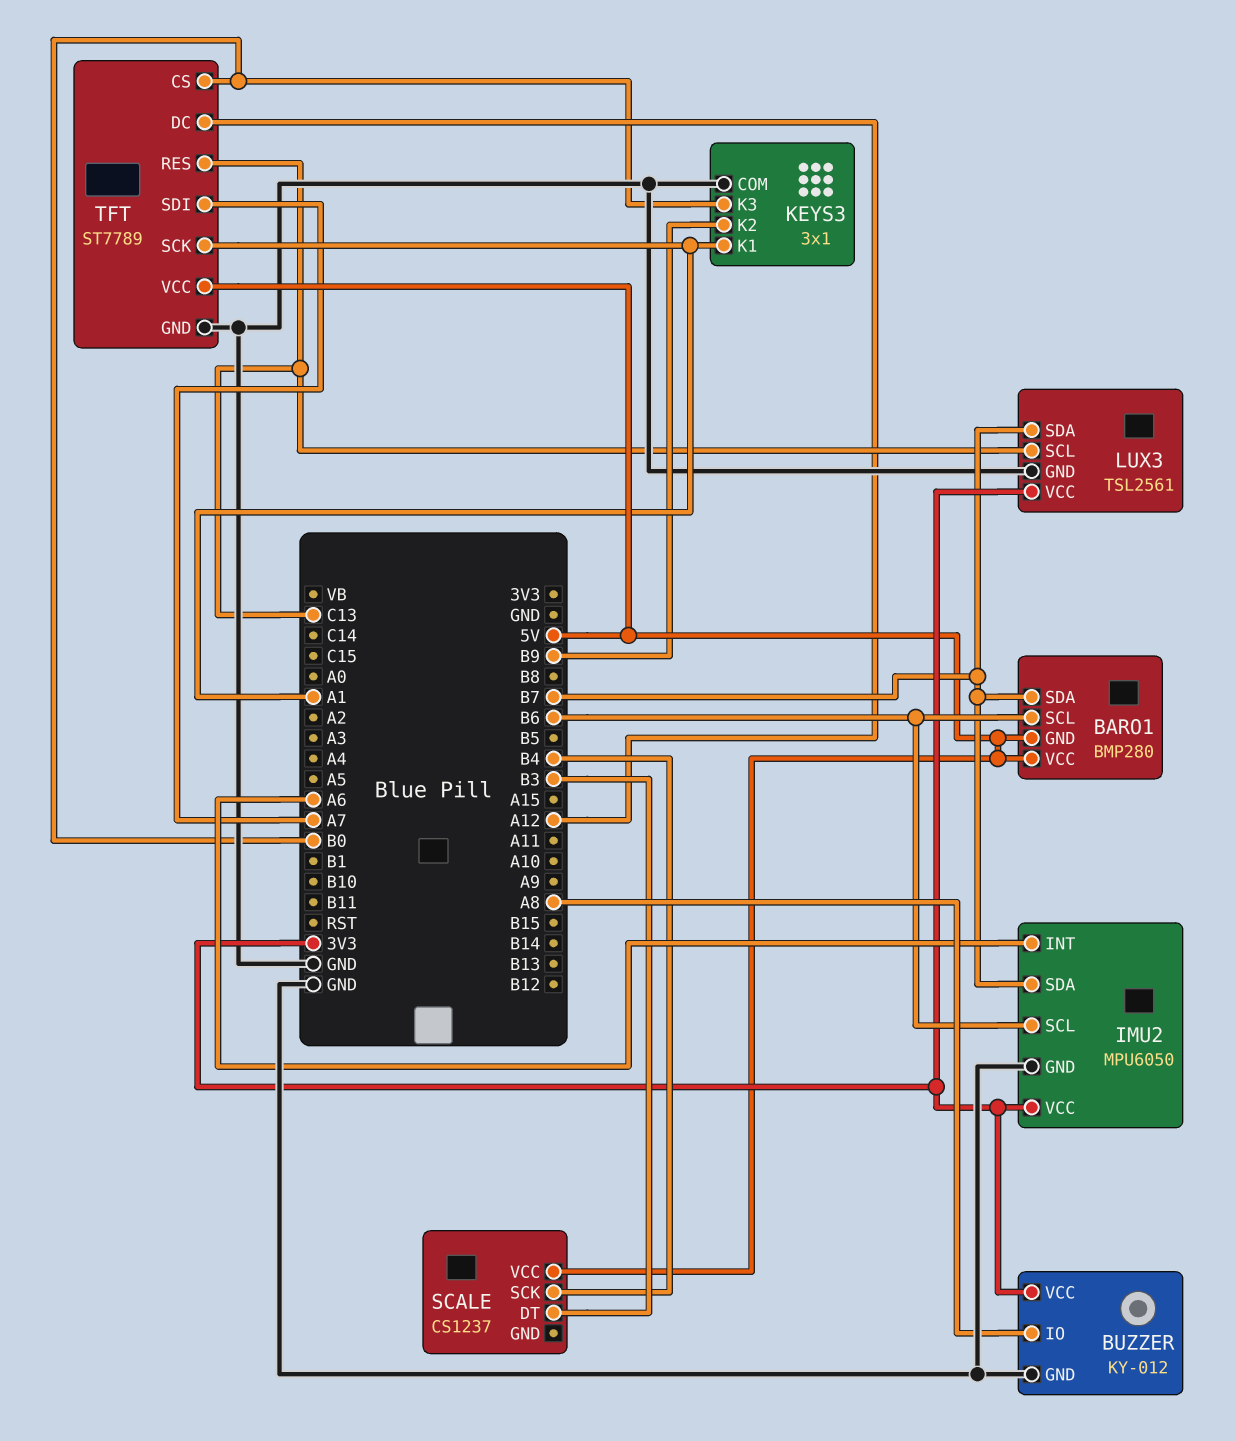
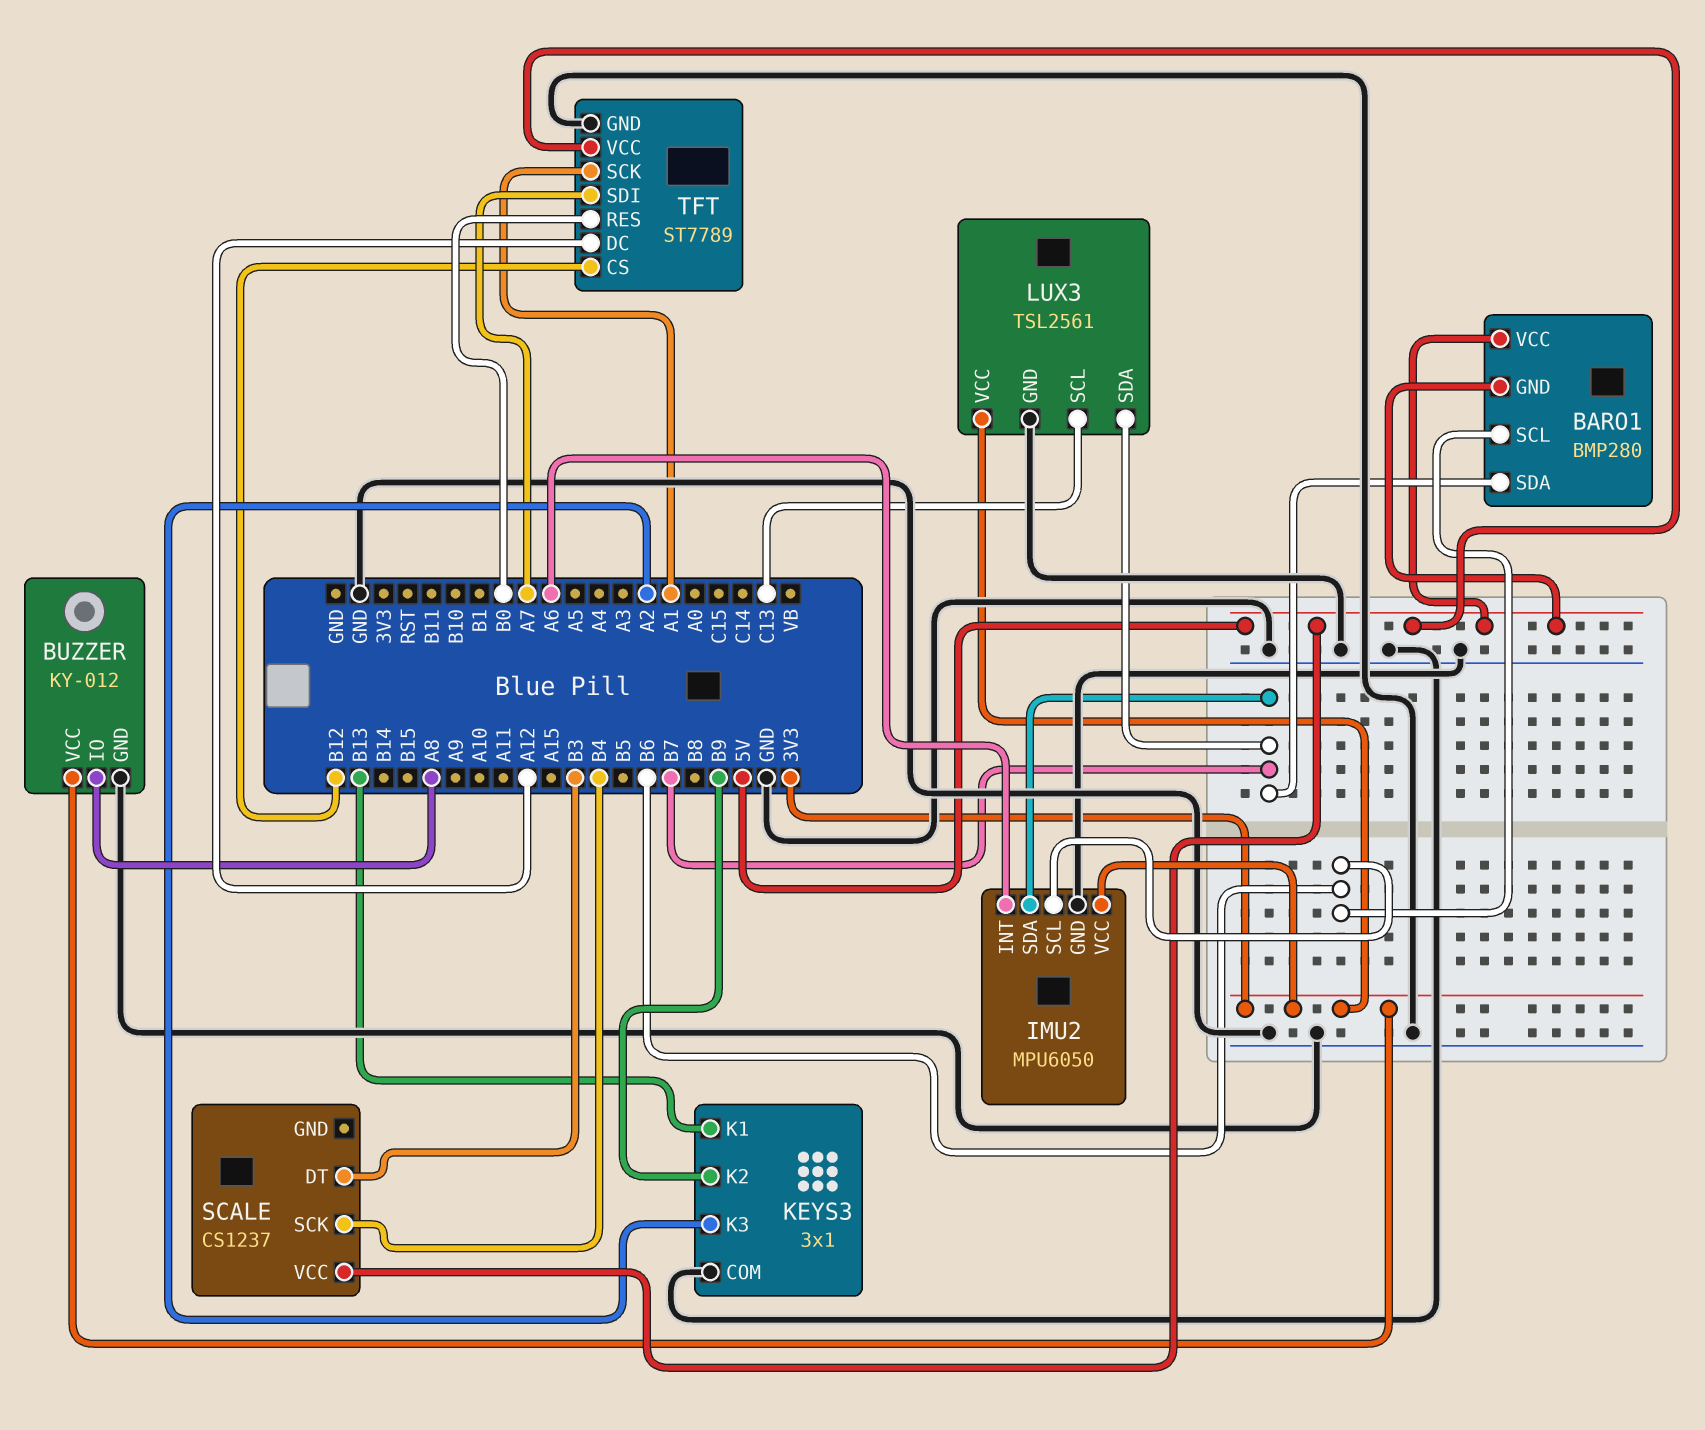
KEYS3 pin K1: A1 -> B13
KEYS3 pin K3: B0 -> A2
TFT pin CS: B0 -> B12
TFT pin RES: C13 -> B0

